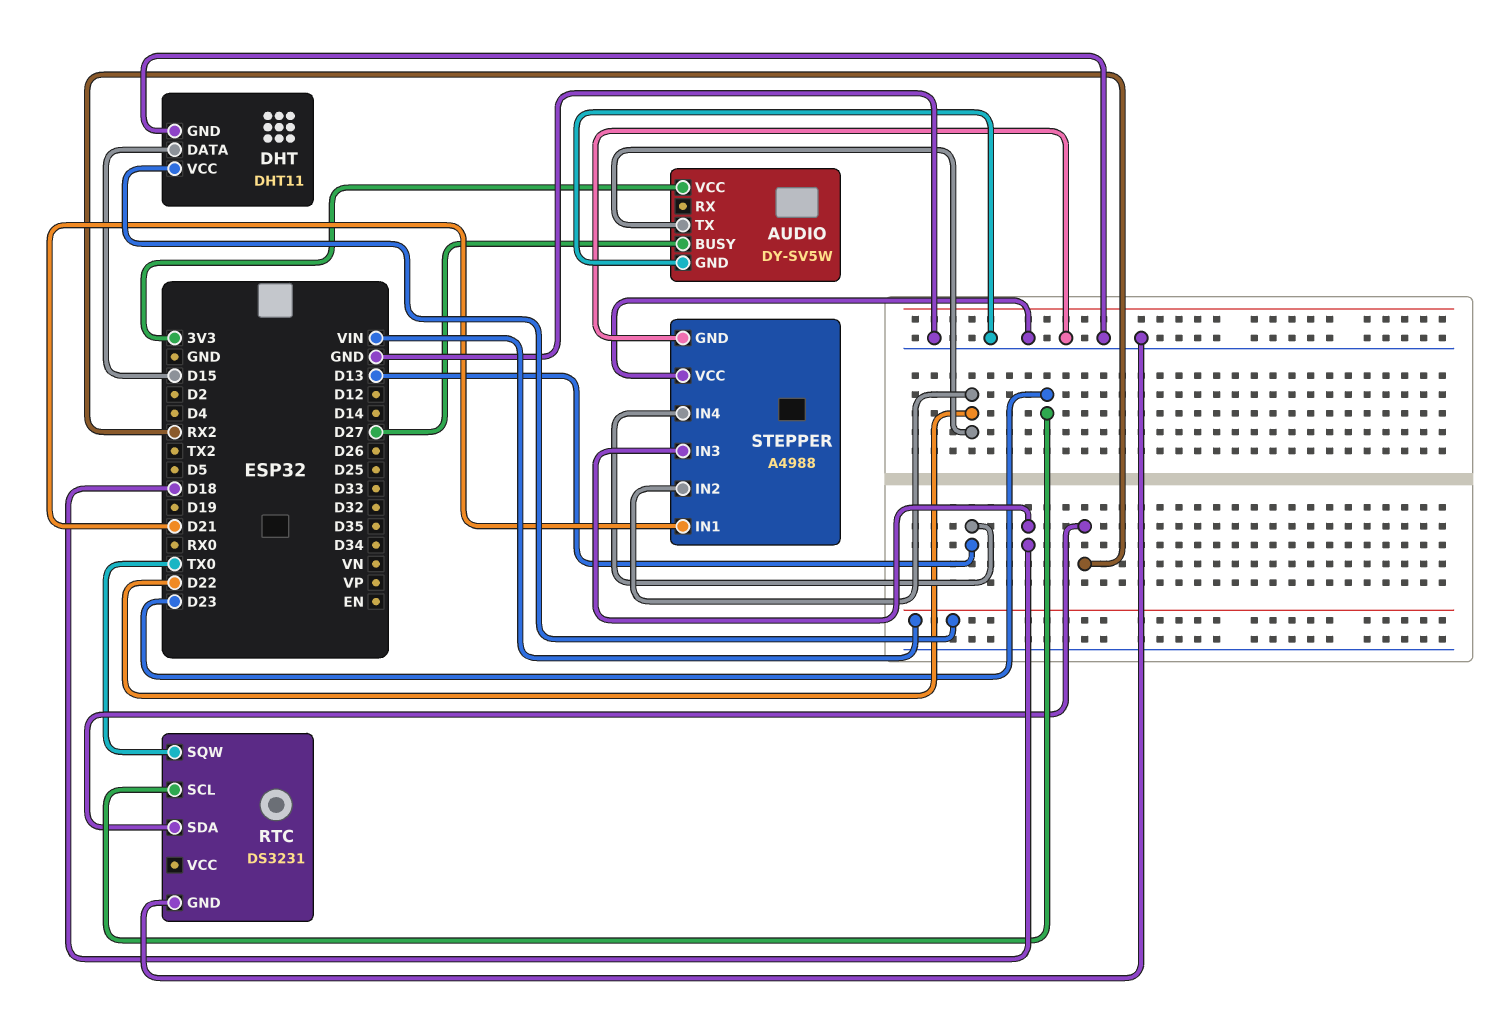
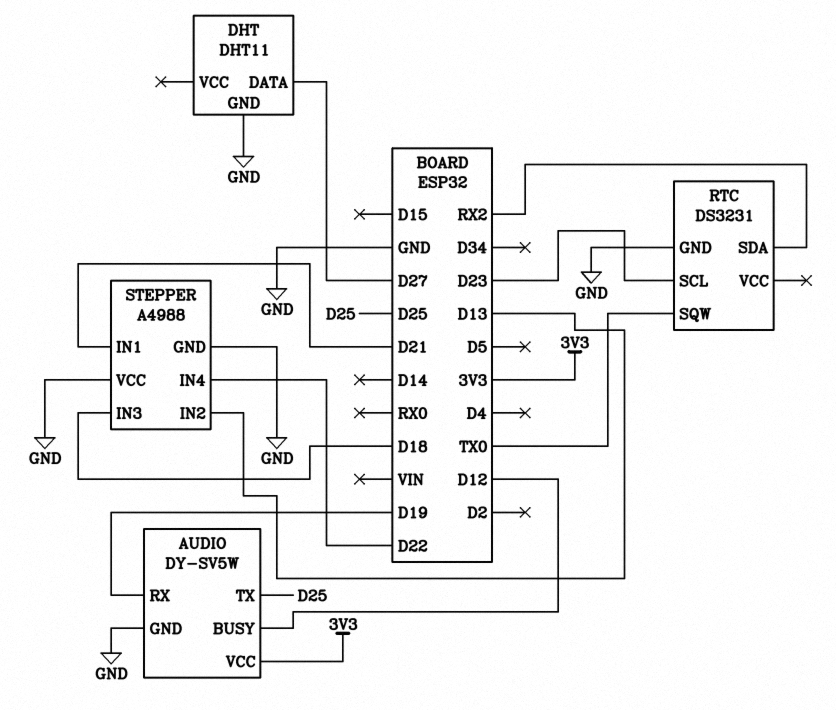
AUDIO pin BUSY: D27 -> D12
AUDIO pin RX: none -> D19
AUDIO pin TX: D22 -> D25
DHT pin DATA: D15 -> D27
DHT pin VCC: VIN -> none
STEPPER pin IN2: D22 -> D13
STEPPER pin IN4: D13 -> D22

